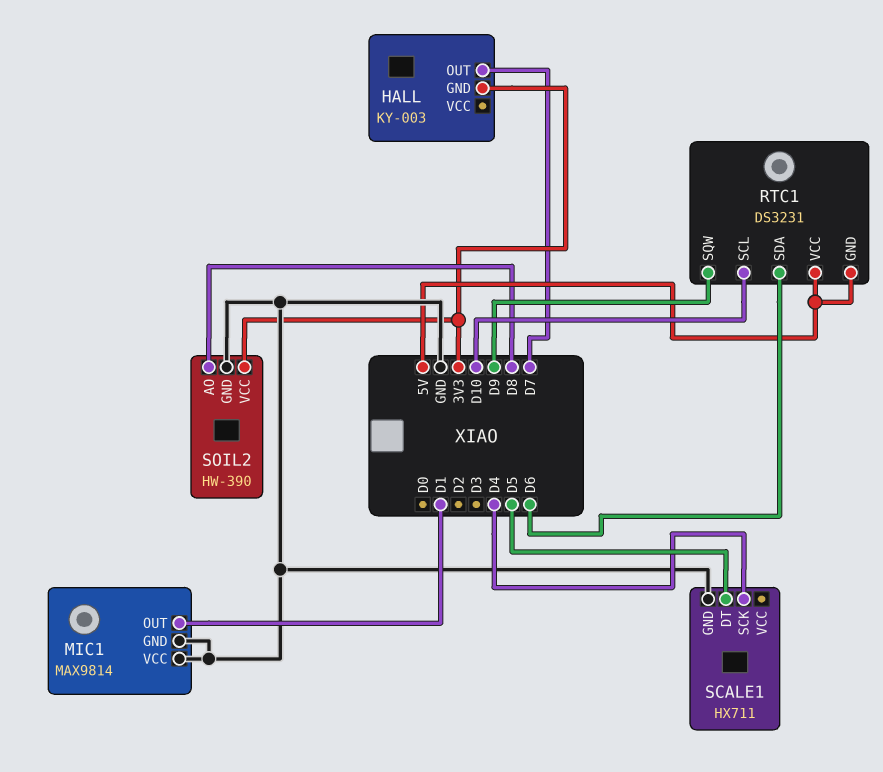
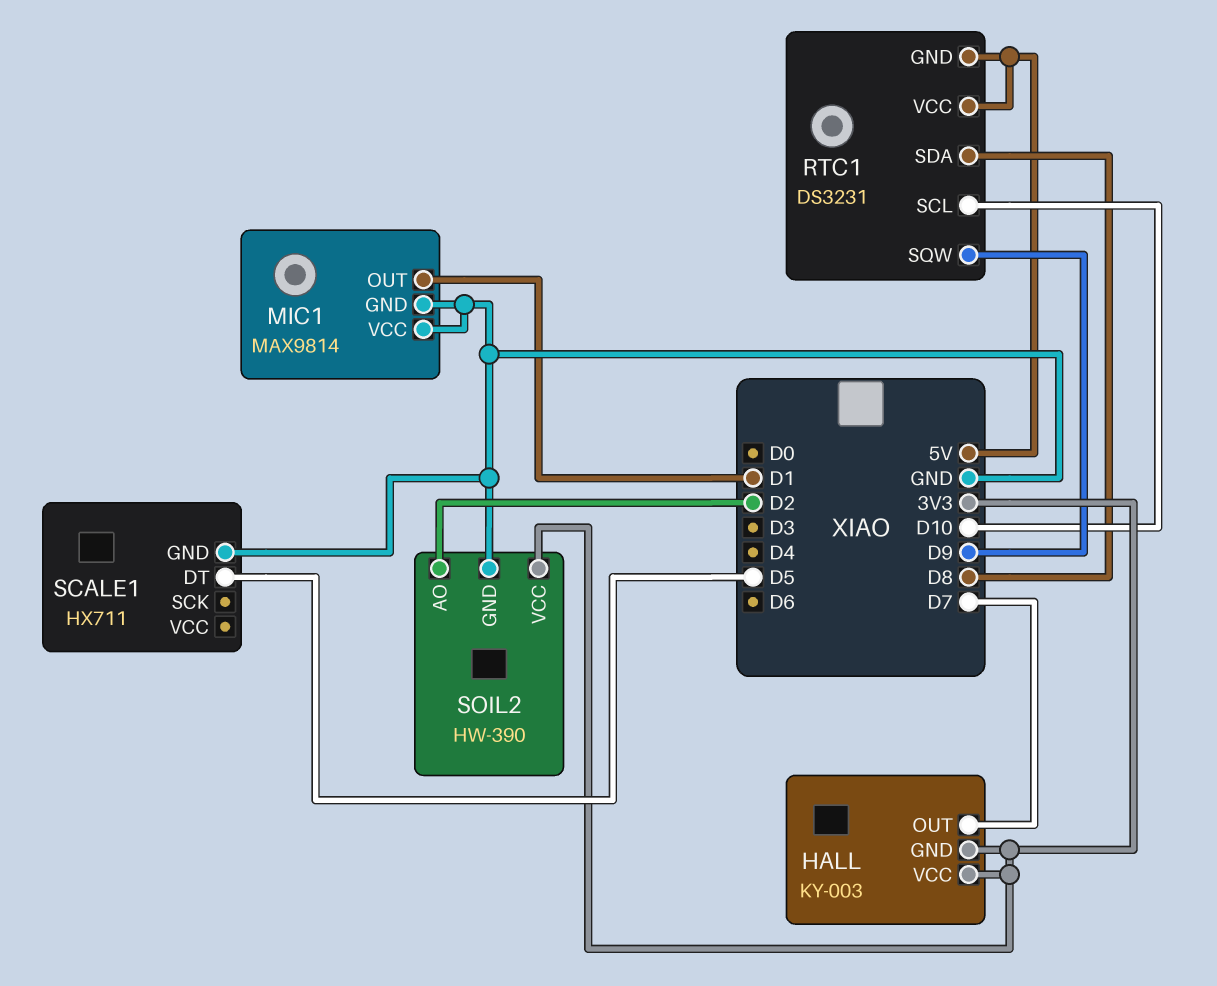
HALL pin VCC: none -> 3V3
RTC1 pin SDA: D6 -> D8
SCALE1 pin SCK: D4 -> none
SOIL2 pin AO: D8 -> D2

